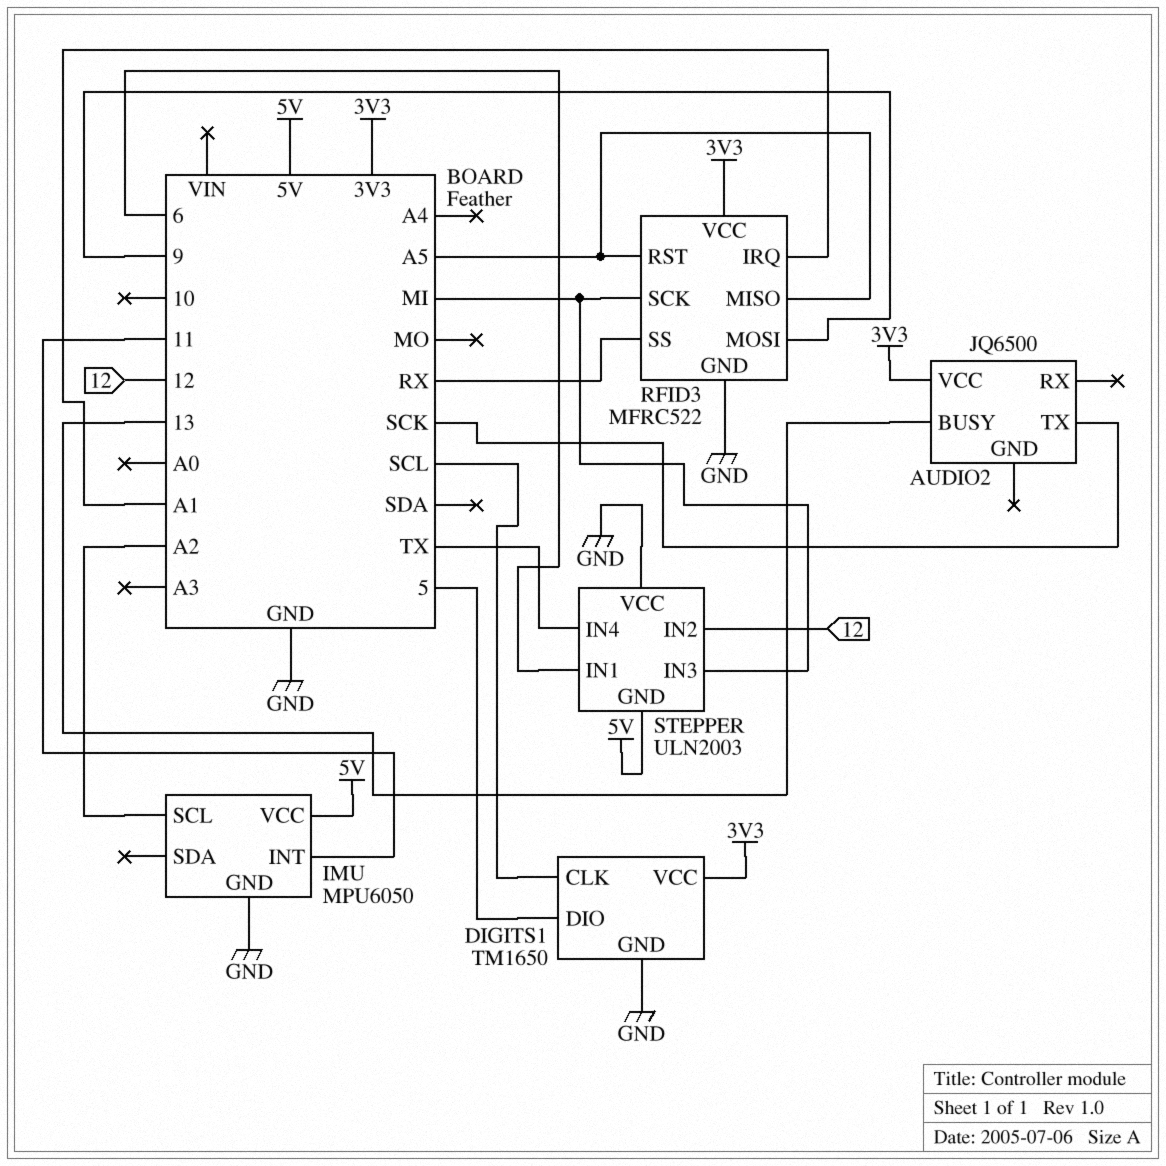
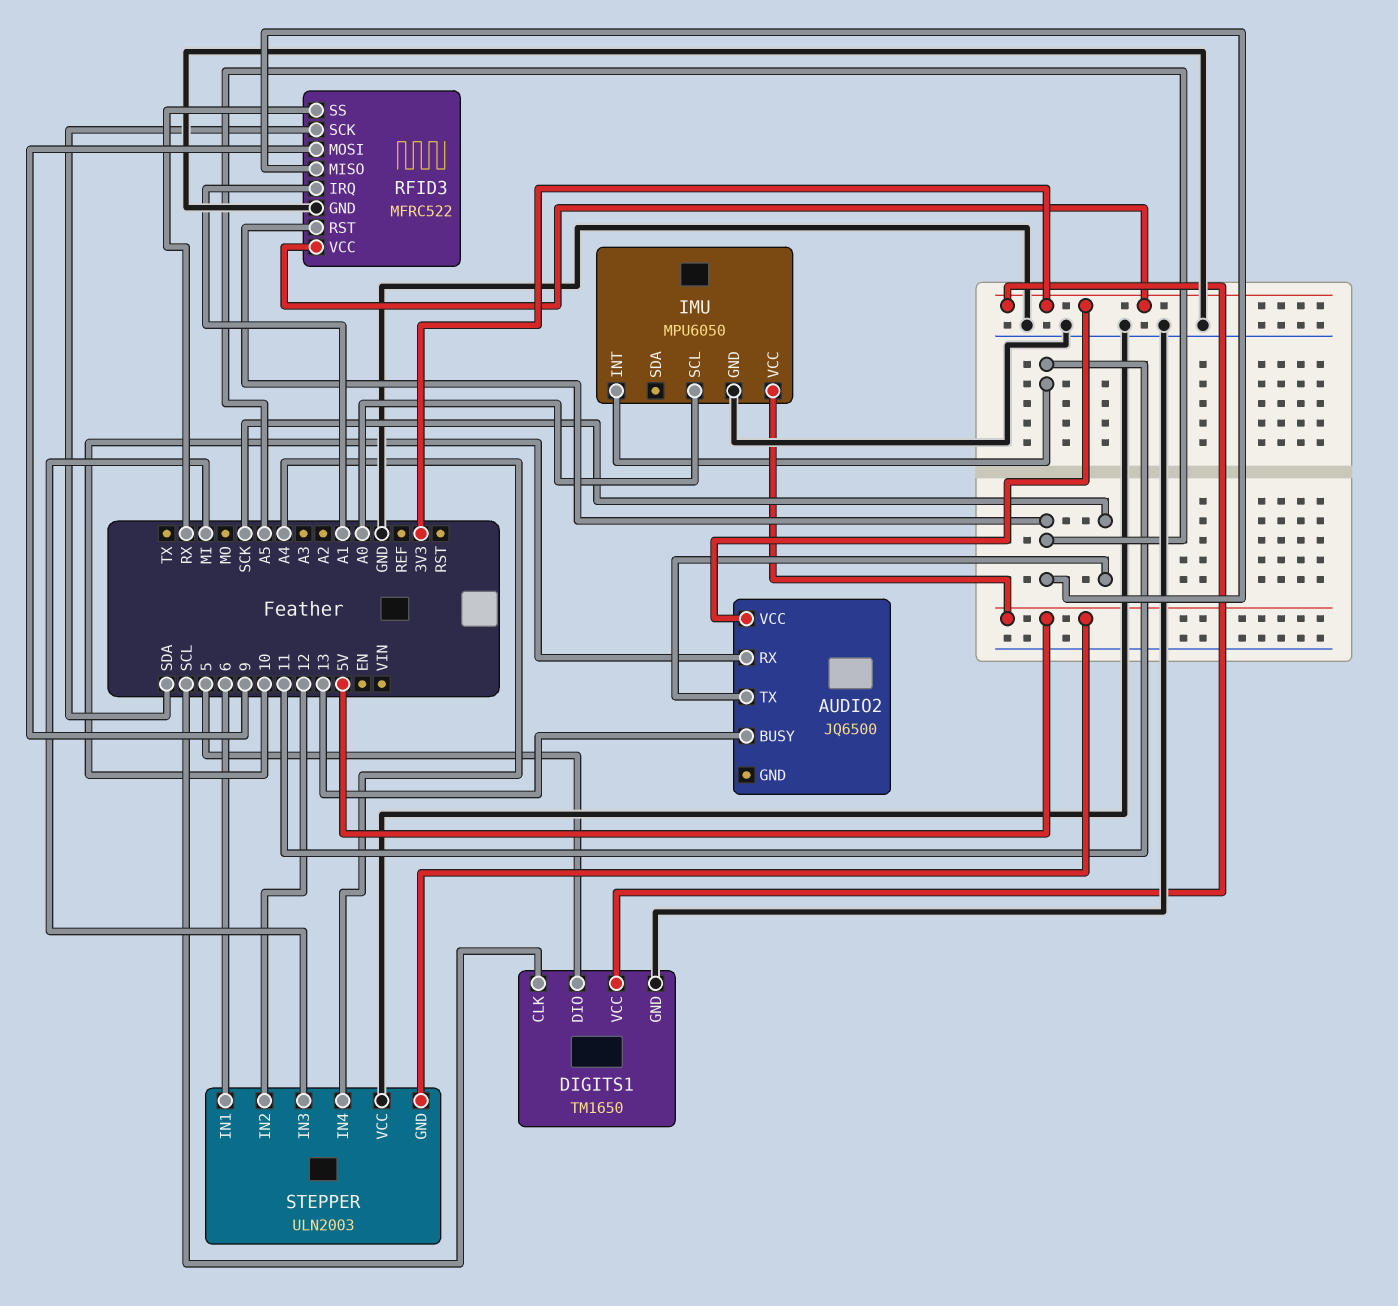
AUDIO2 pin RX: none -> 10
IMU pin SCL: A2 -> A0
RFID3 pin SCK: MI -> SDA
STEPPER pin IN4: TX -> A4

